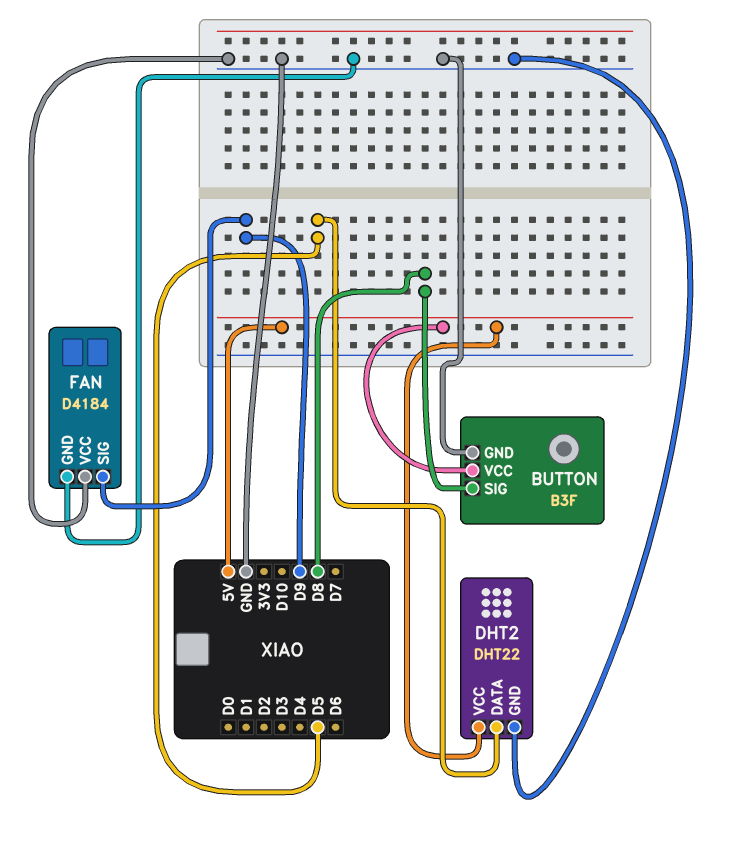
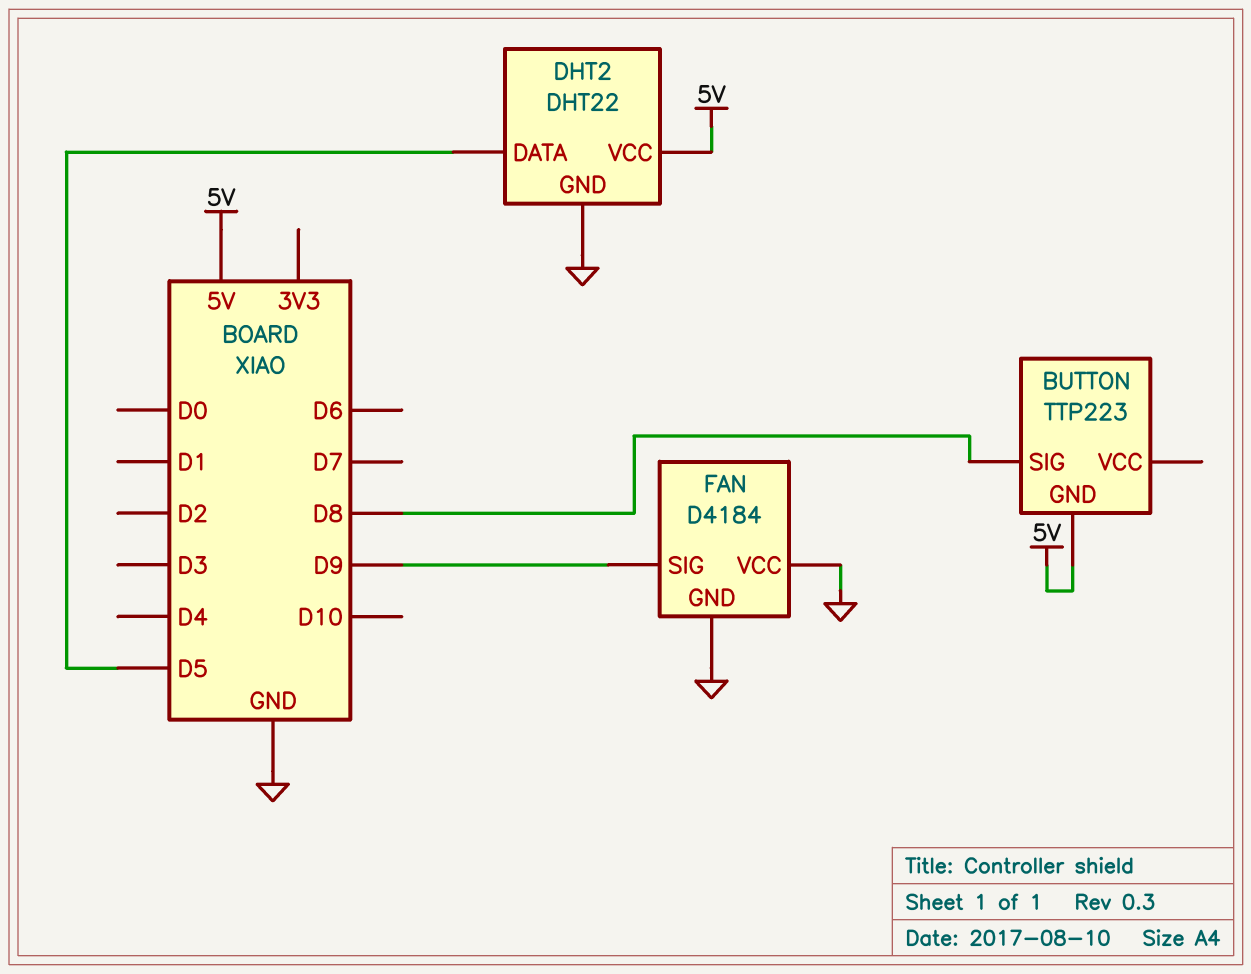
BUTTON: B3F -> TTP223
BUTTON pin GND: GND -> 5V
BUTTON pin VCC: 5V -> none

